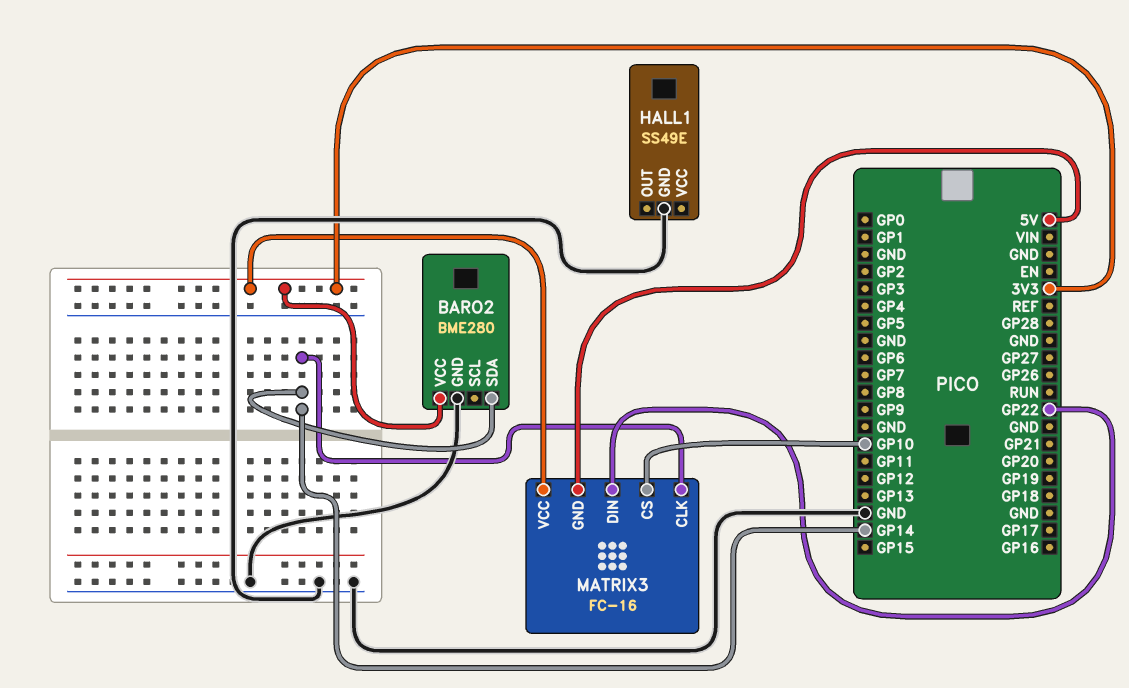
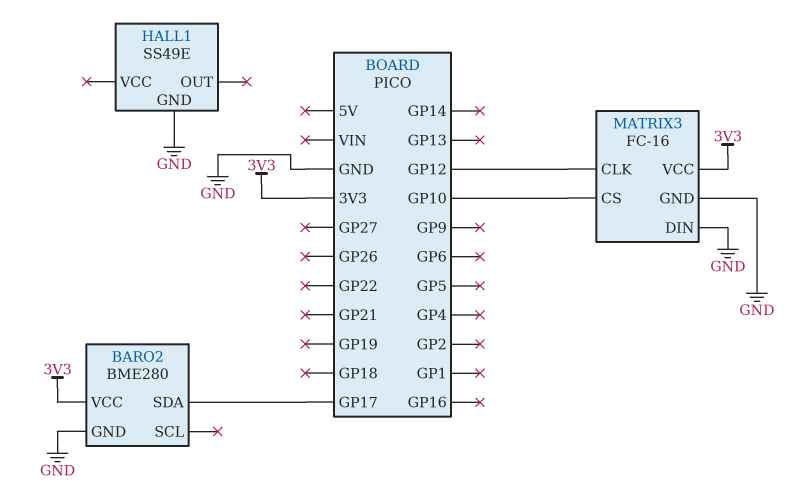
BARO2 pin SDA: GP14 -> GP17
MATRIX3 pin CLK: GP14 -> GP12
MATRIX3 pin DIN: GP22 -> GND
MATRIX3 pin GND: 5V -> GND

